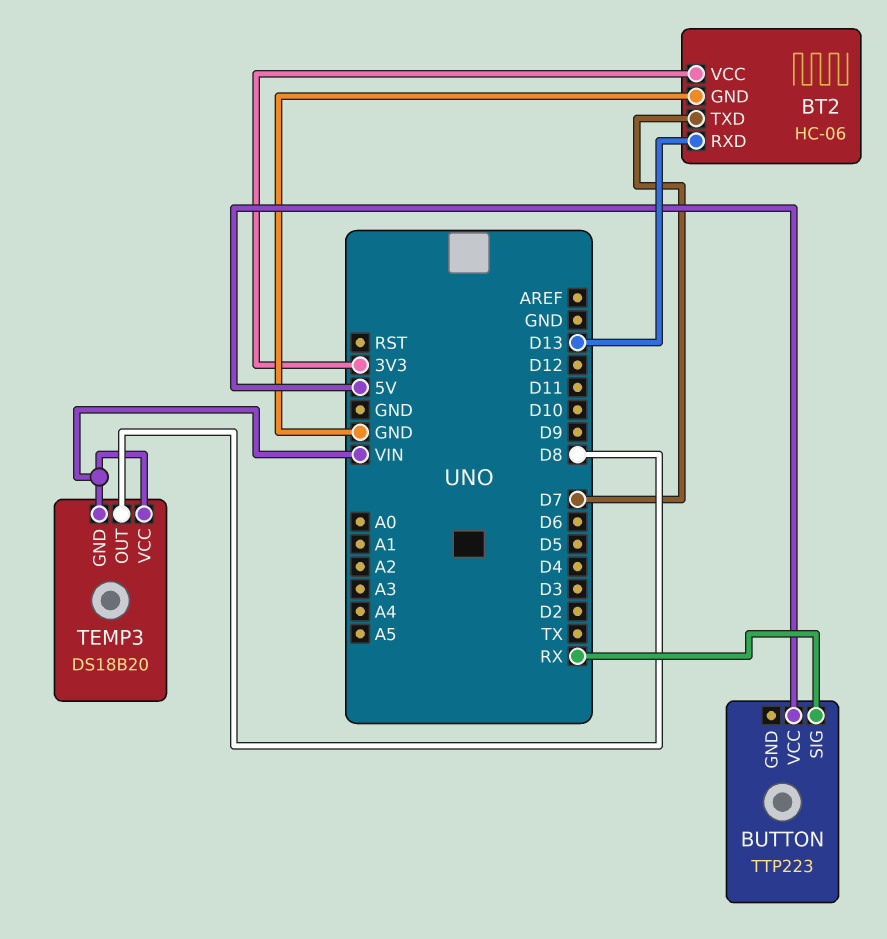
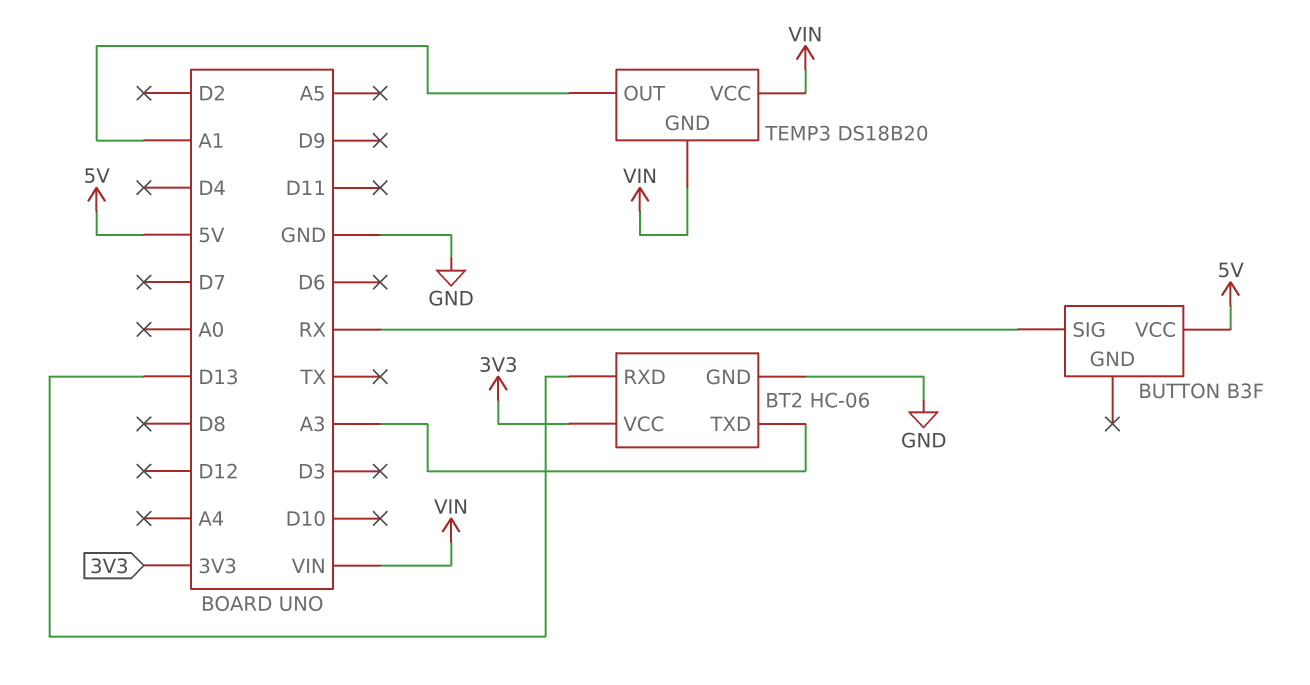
BT2 pin TXD: D7 -> A3
BUTTON: TTP223 -> B3F
TEMP3 pin OUT: D8 -> A1

